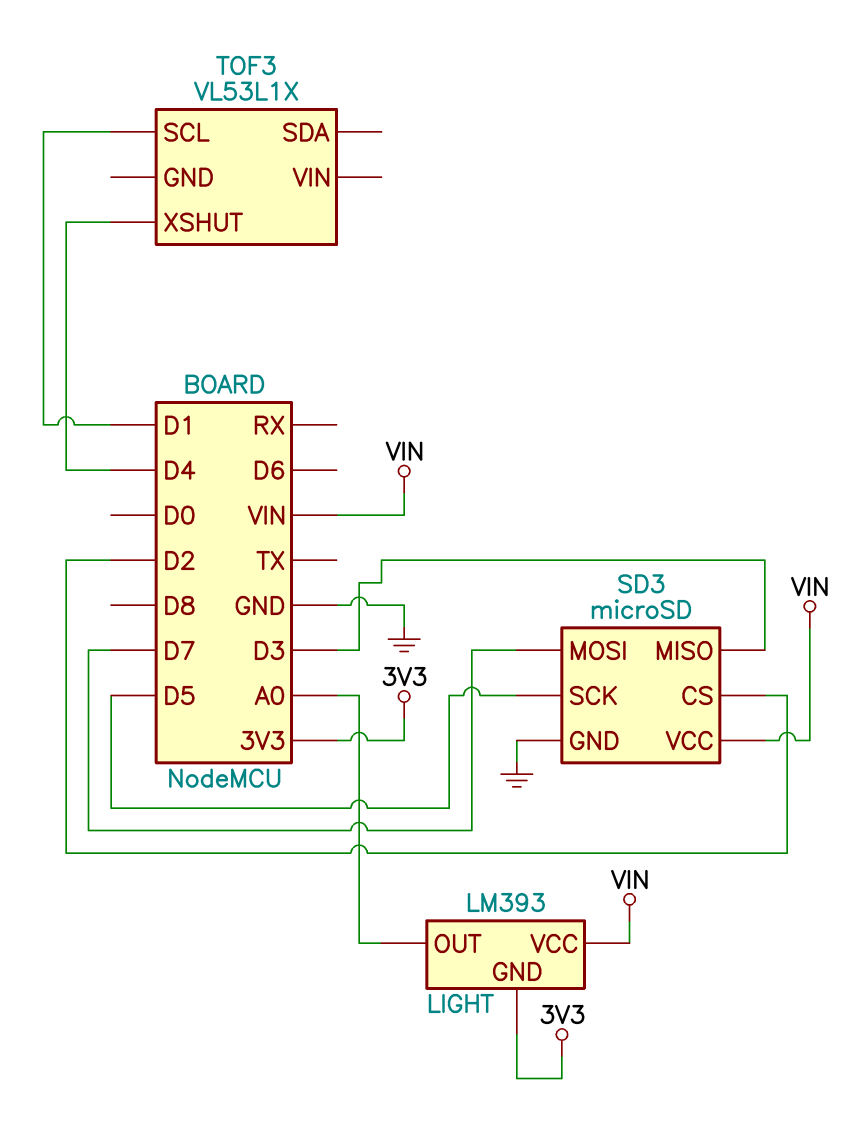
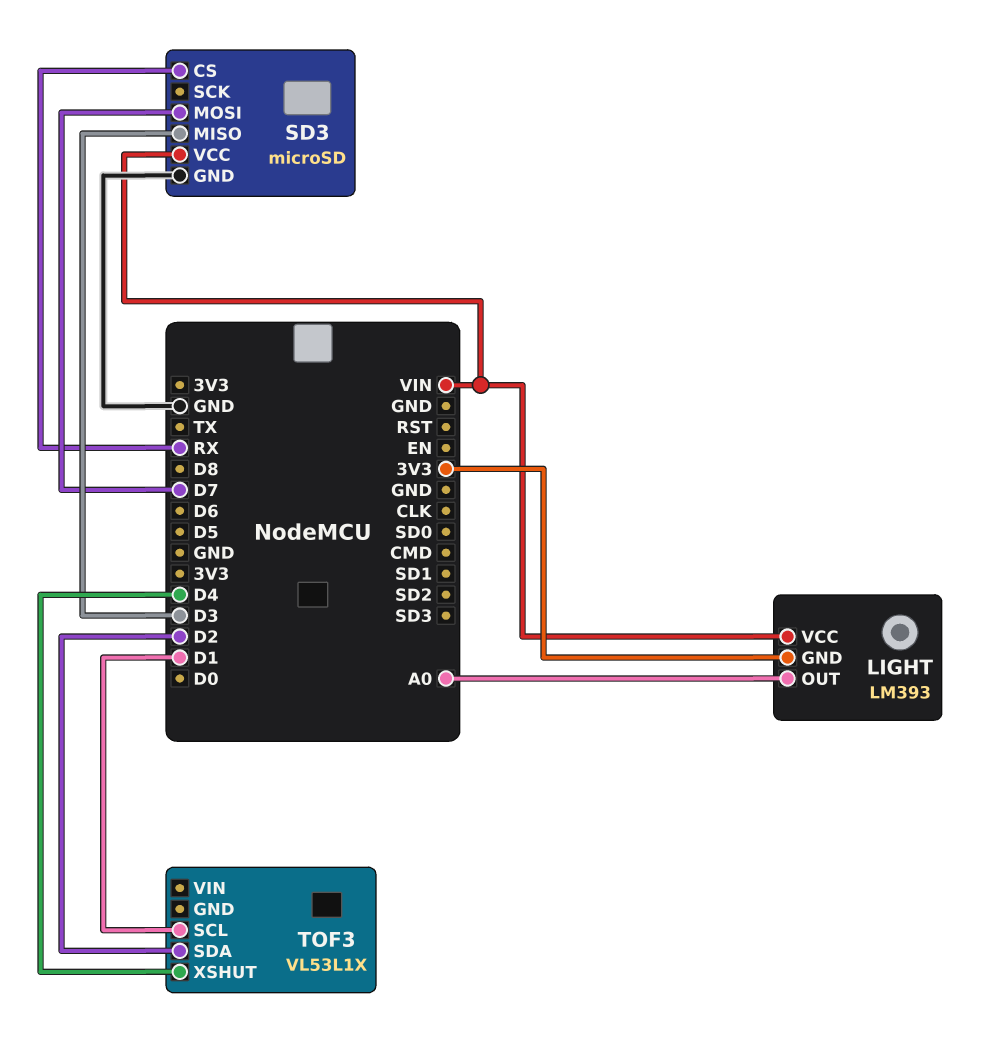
SD3 pin CS: D2 -> RX
SD3 pin SCK: D5 -> none
TOF3 pin SDA: none -> D2

